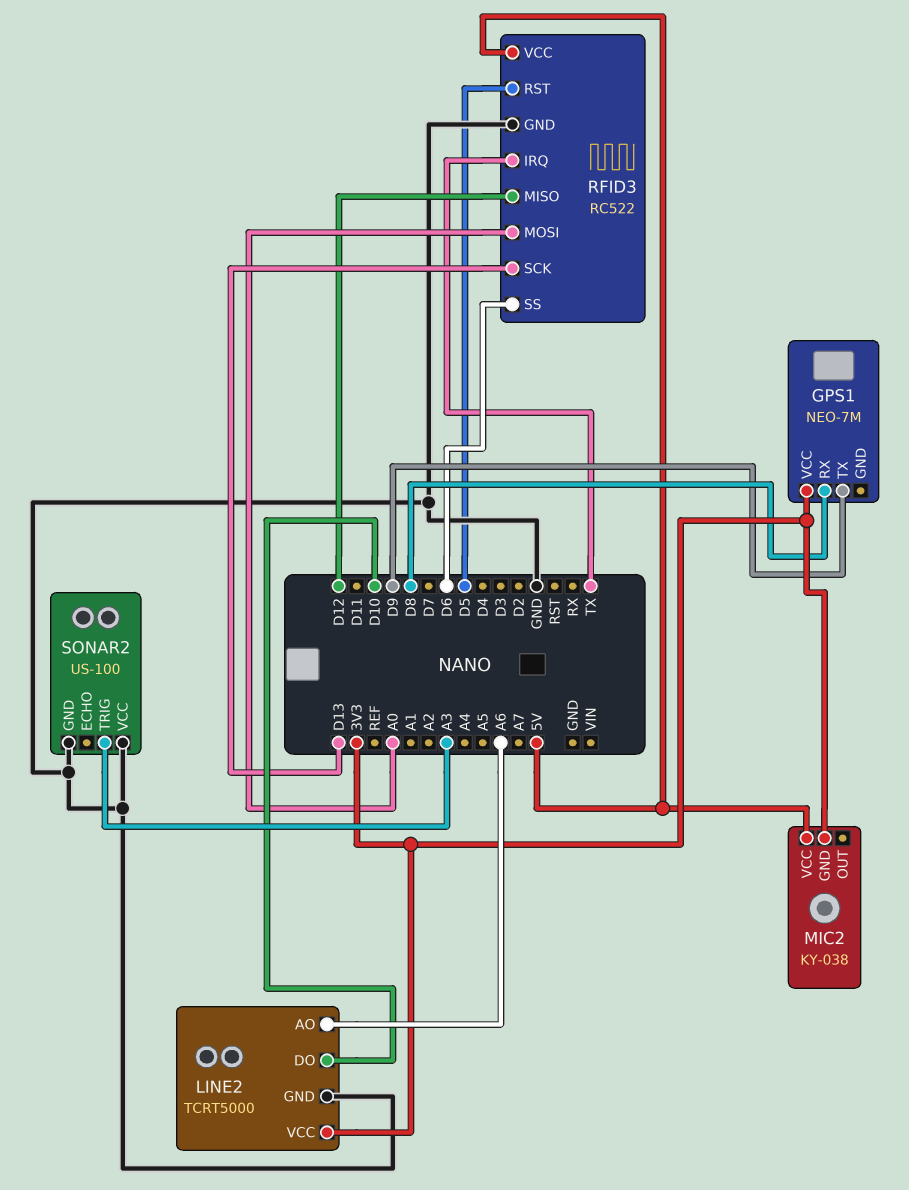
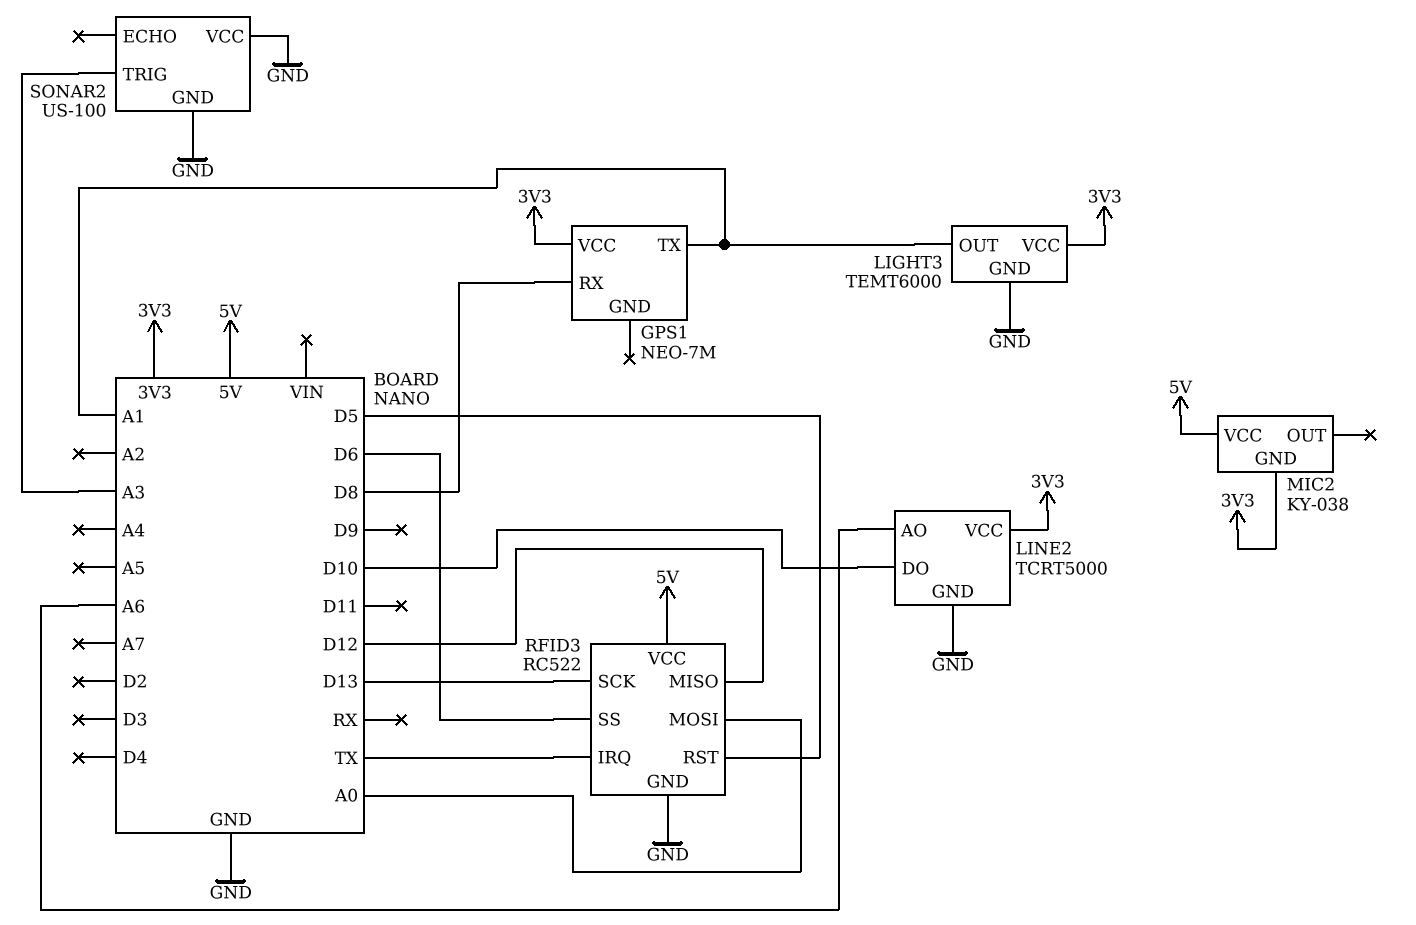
GPS1 pin TX: D9 -> A1
LIGHT3: none -> TEMT6000
LIGHT3 pin GND: none -> GND
LIGHT3 pin OUT: none -> A1
LIGHT3 pin VCC: none -> 3V3

